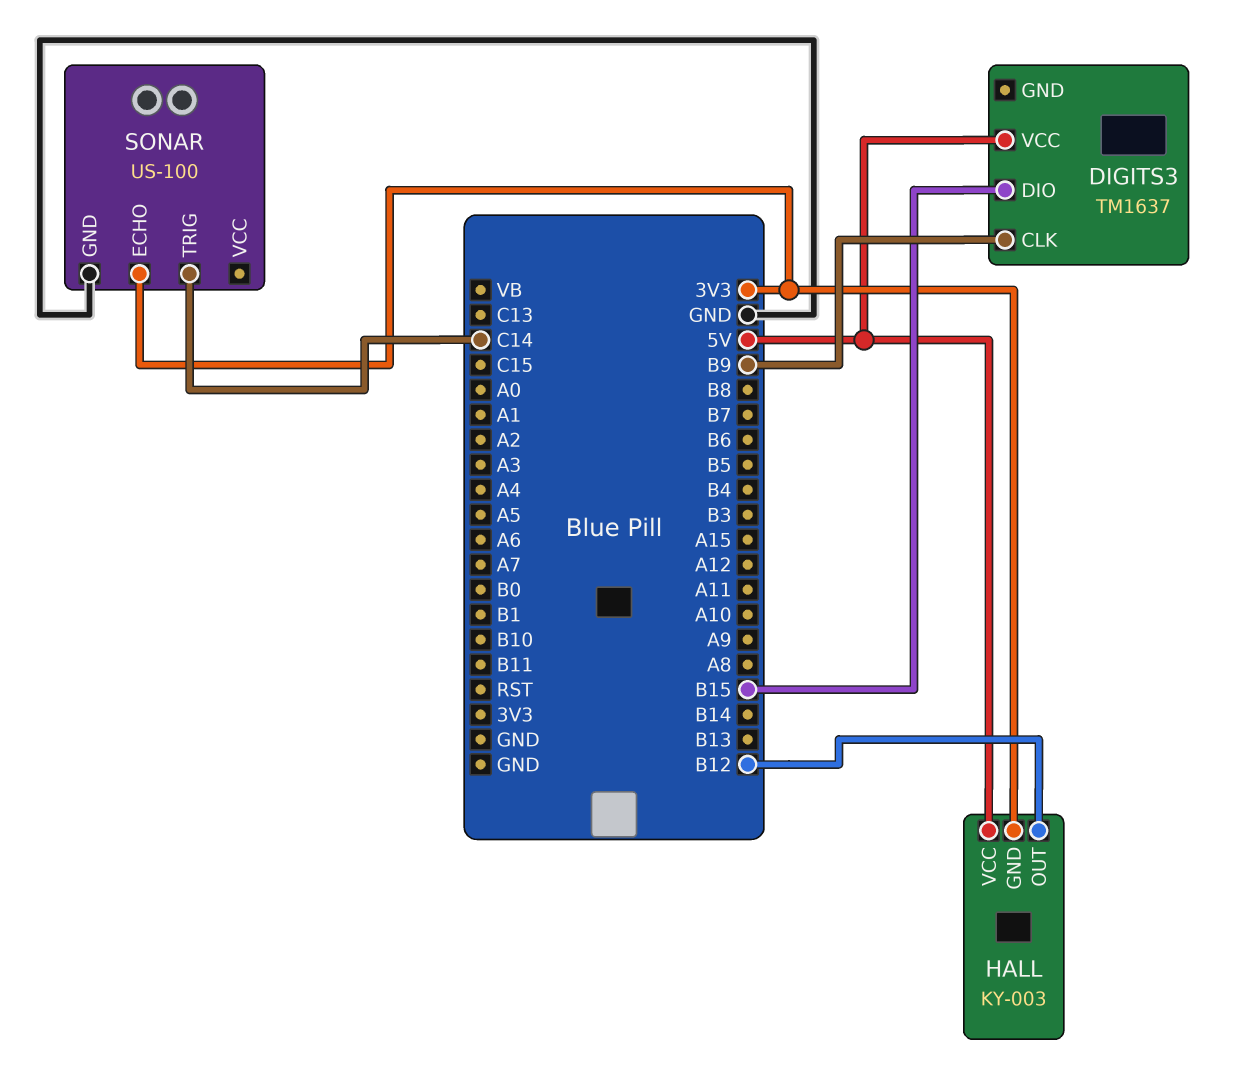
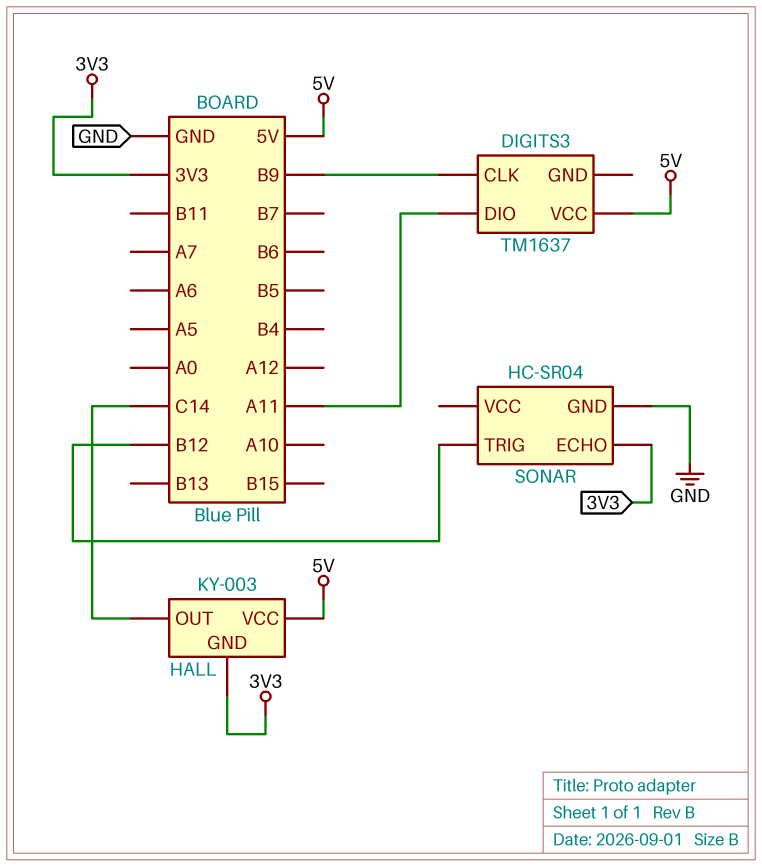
DIGITS3 pin DIO: B15 -> A11
HALL pin OUT: B12 -> C14
SONAR: US-100 -> HC-SR04
SONAR pin TRIG: C14 -> B12

